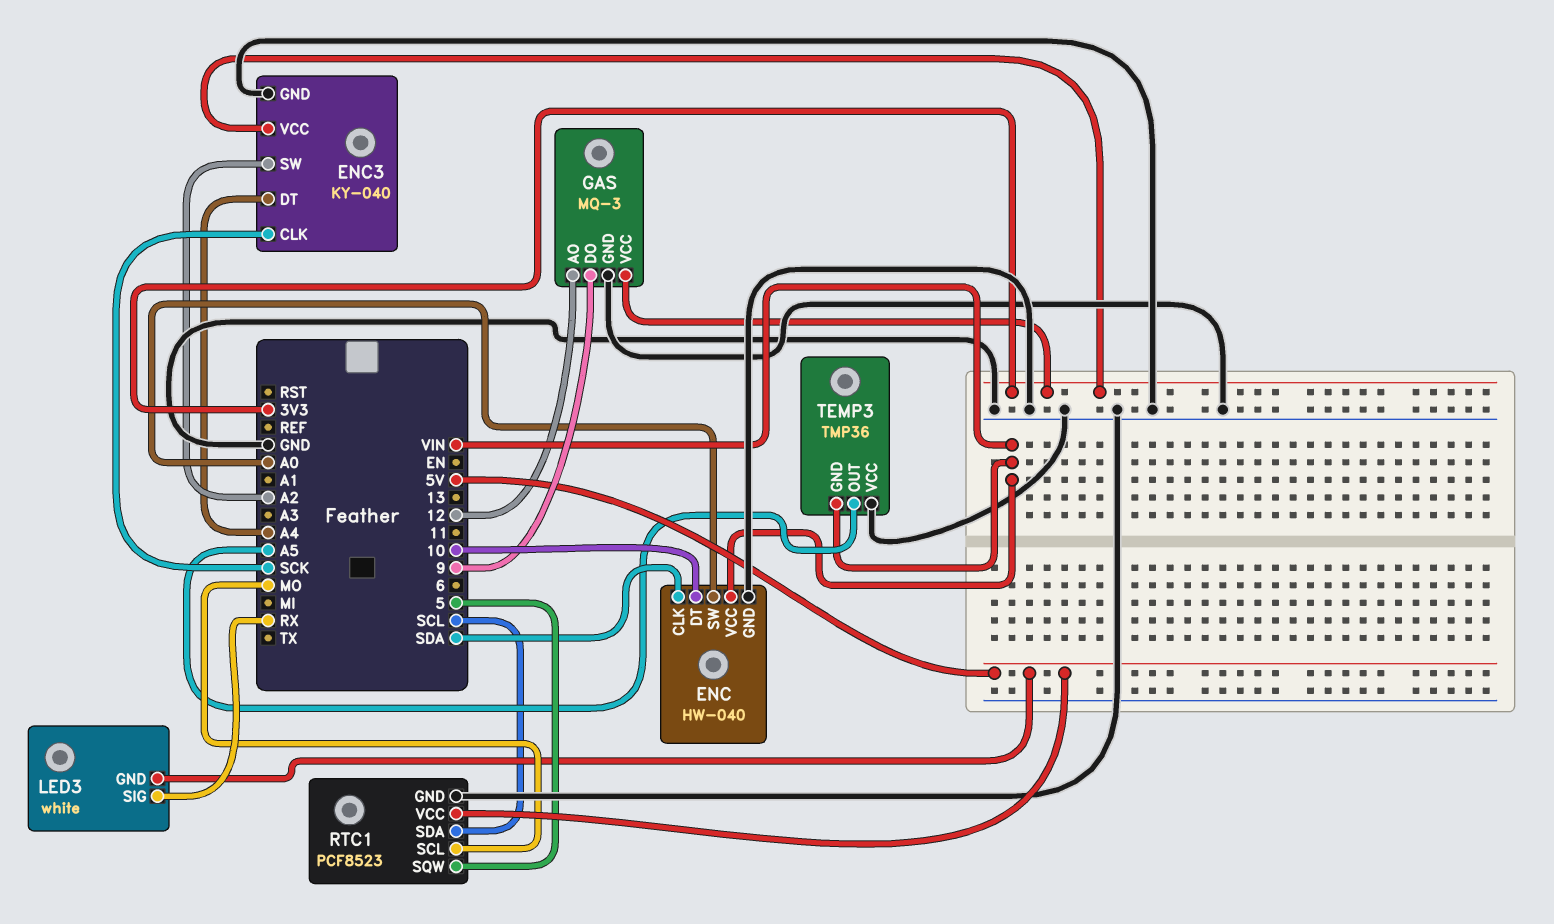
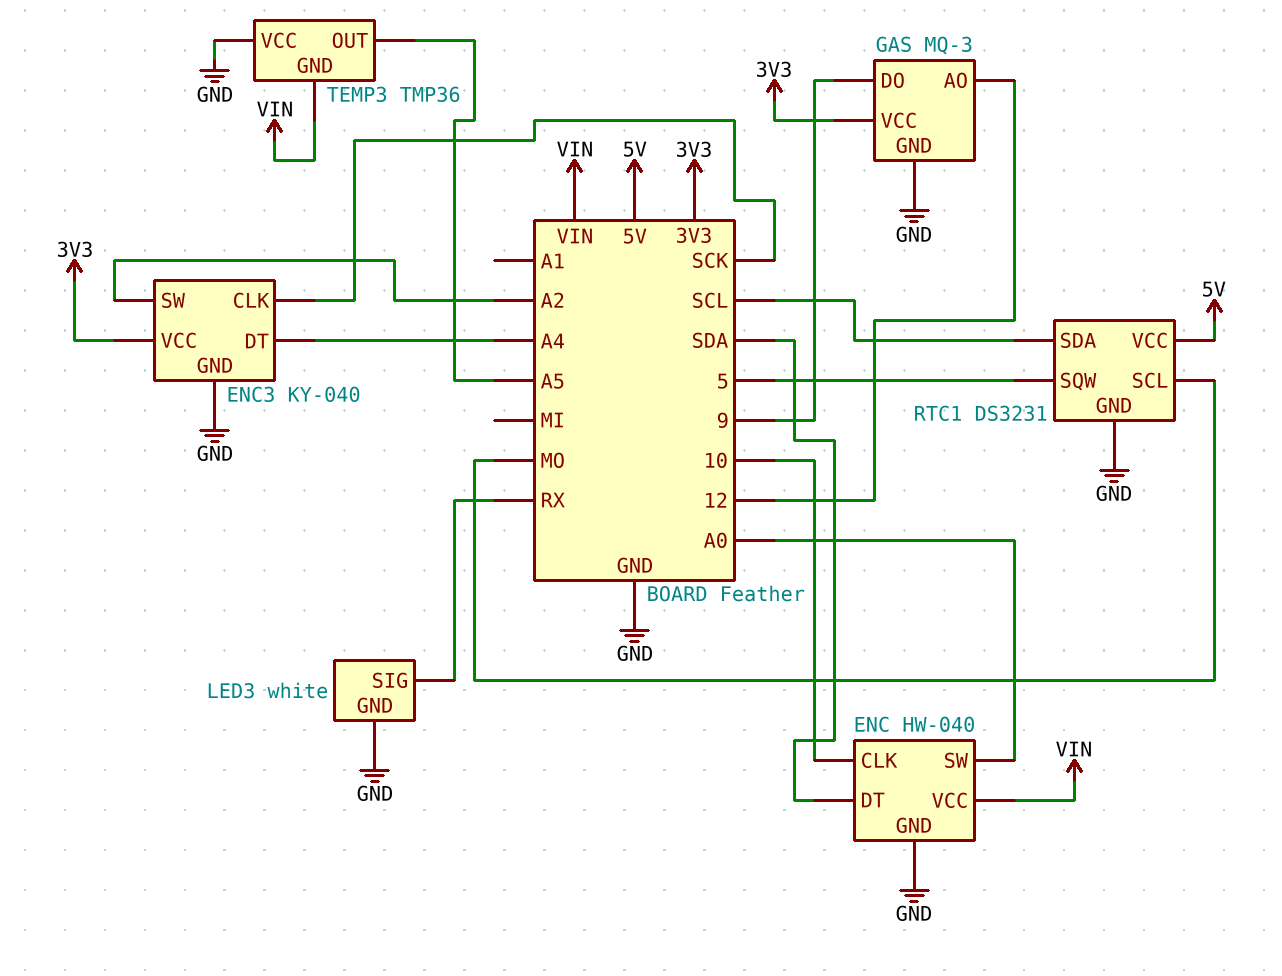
ENC pin CLK: SDA -> 10
ENC pin DT: 10 -> SDA
LED3 pin GND: 5V -> GND
RTC1: PCF8523 -> DS3231

